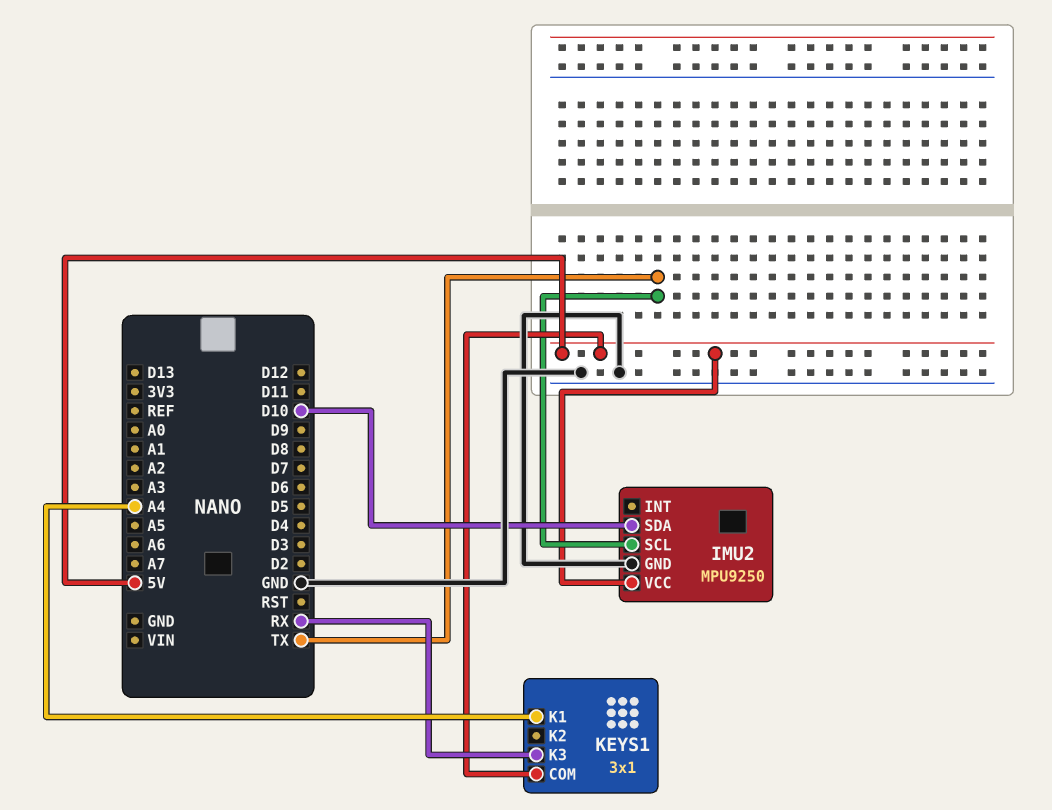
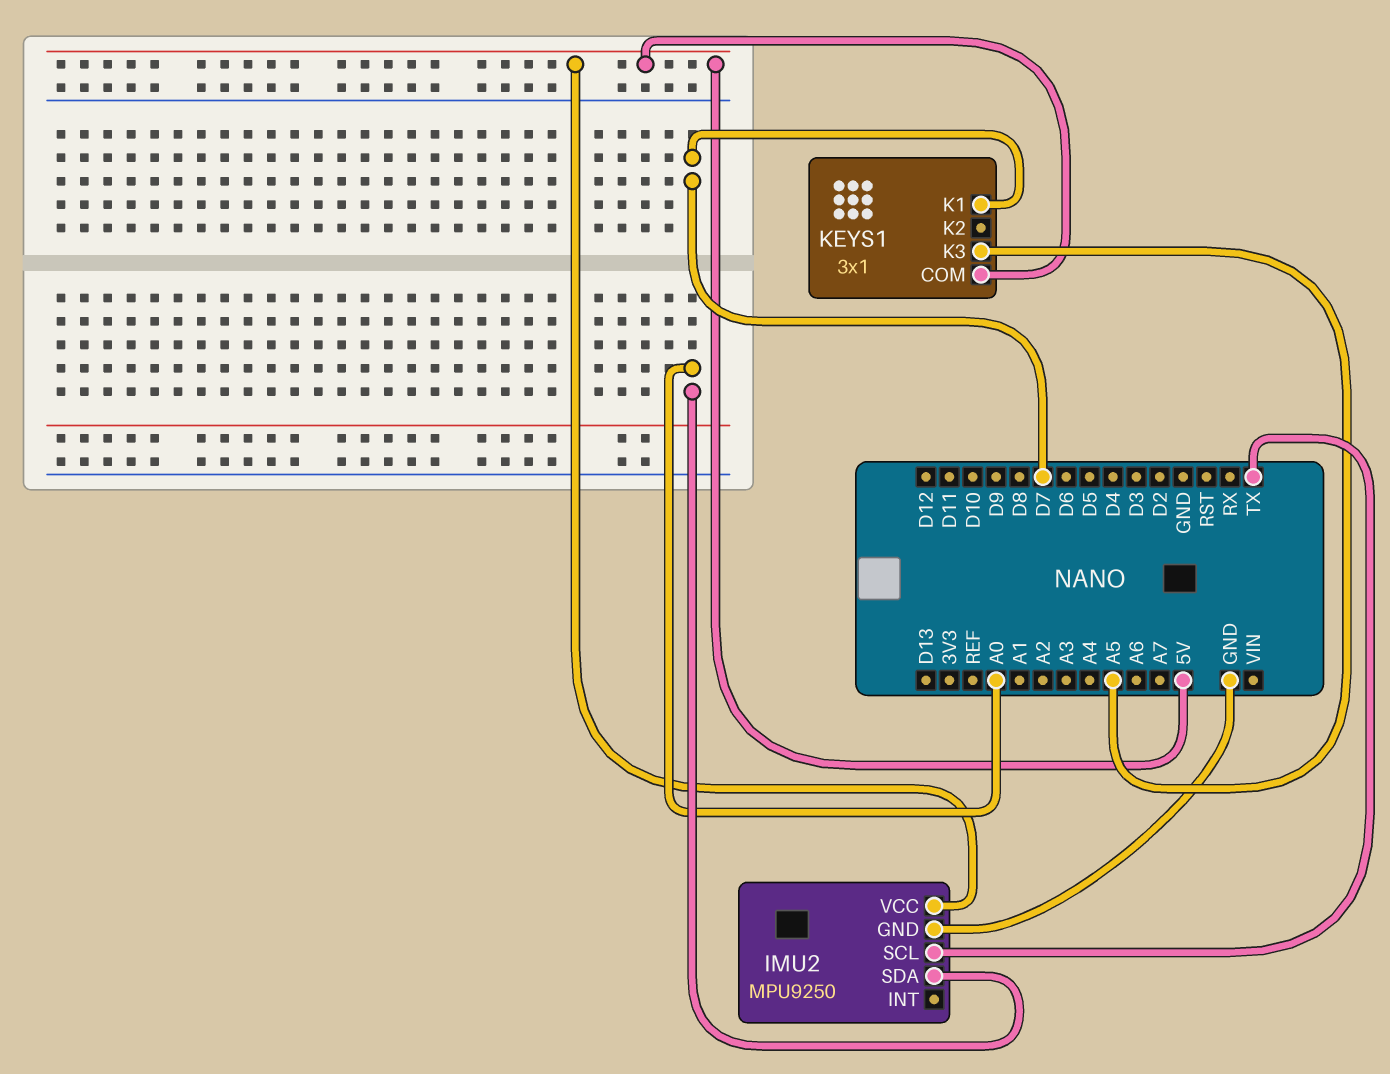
IMU2 pin SDA: D10 -> A0
KEYS1 pin K1: A4 -> D7
KEYS1 pin K3: RX -> A5

